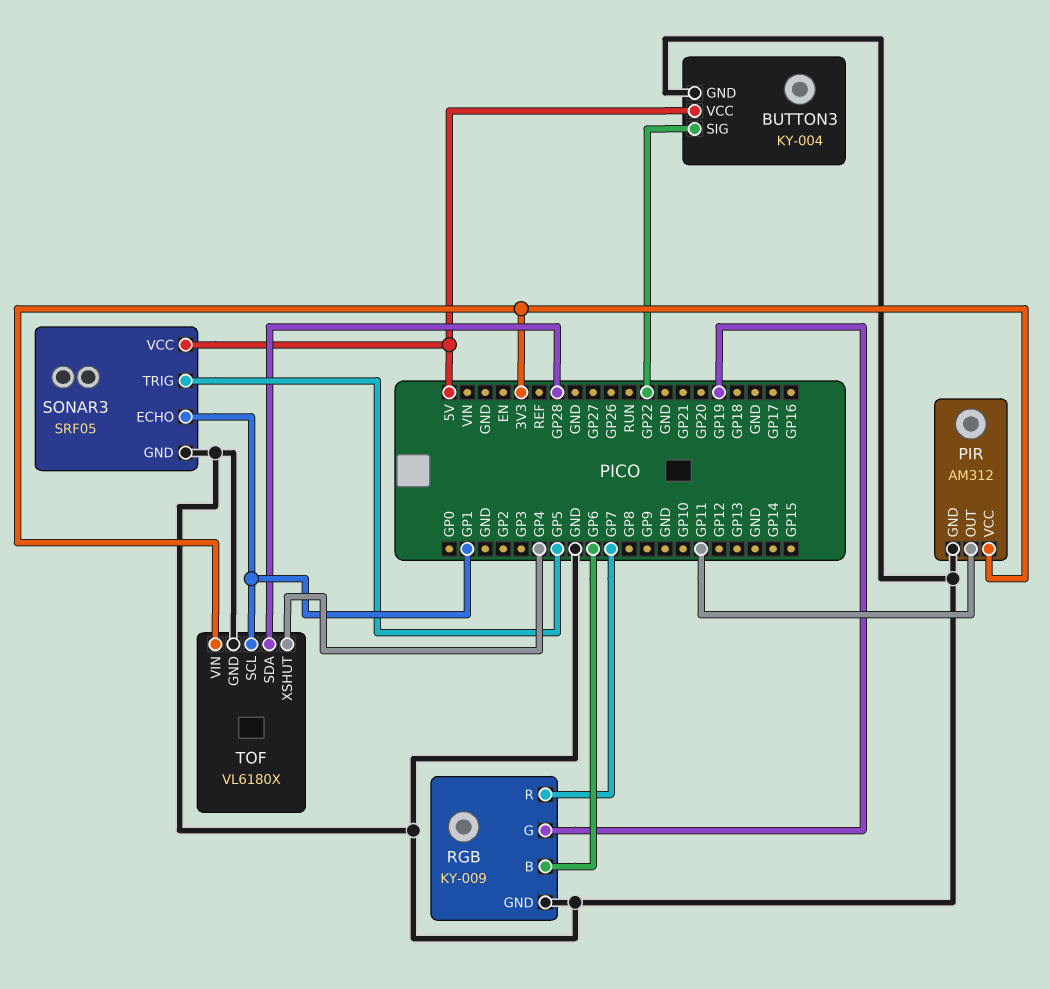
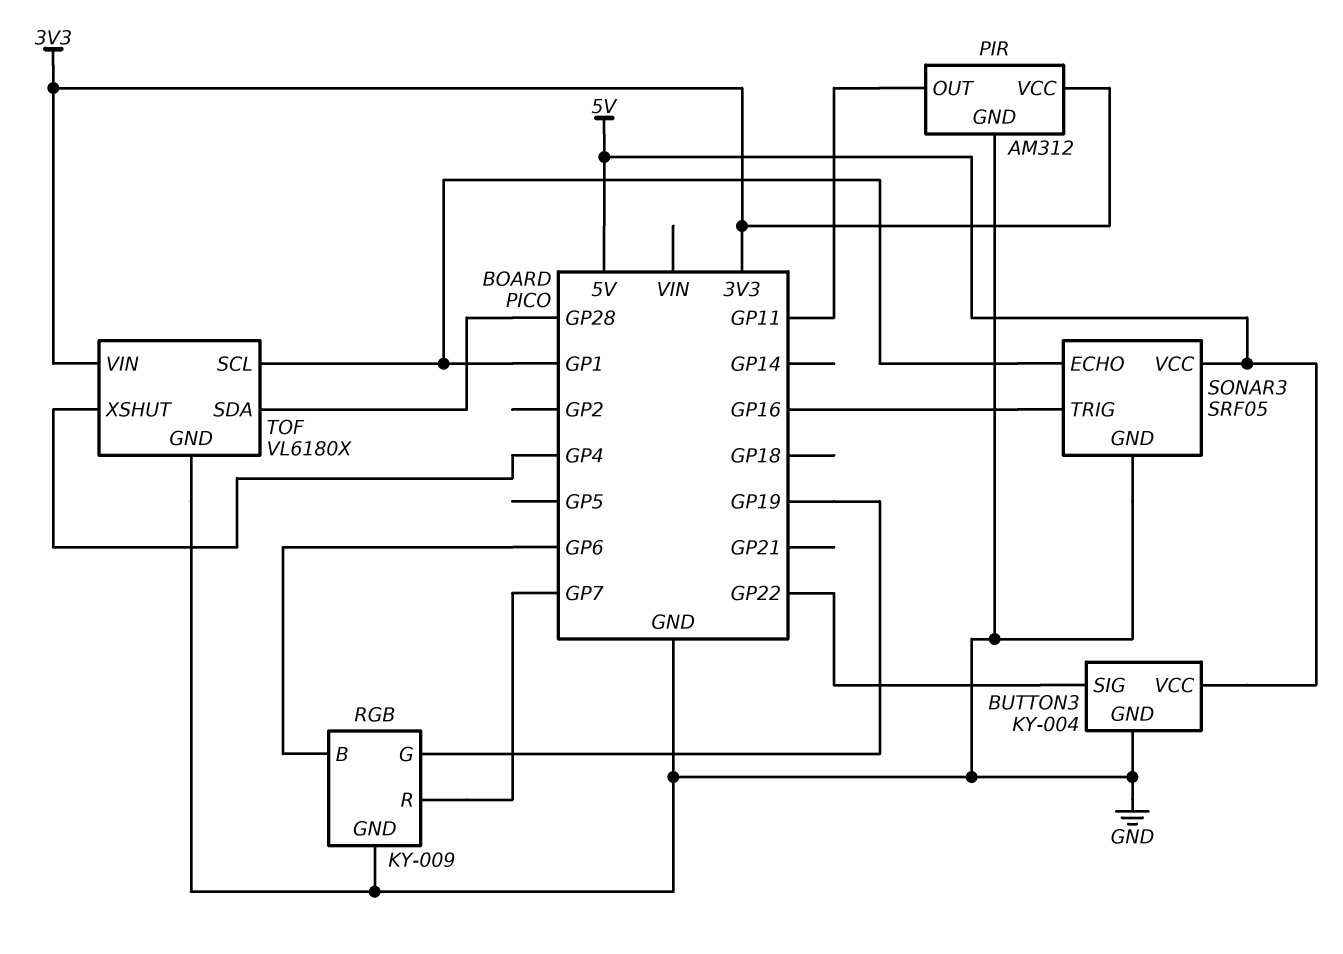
SONAR3 pin TRIG: GP5 -> GP16

